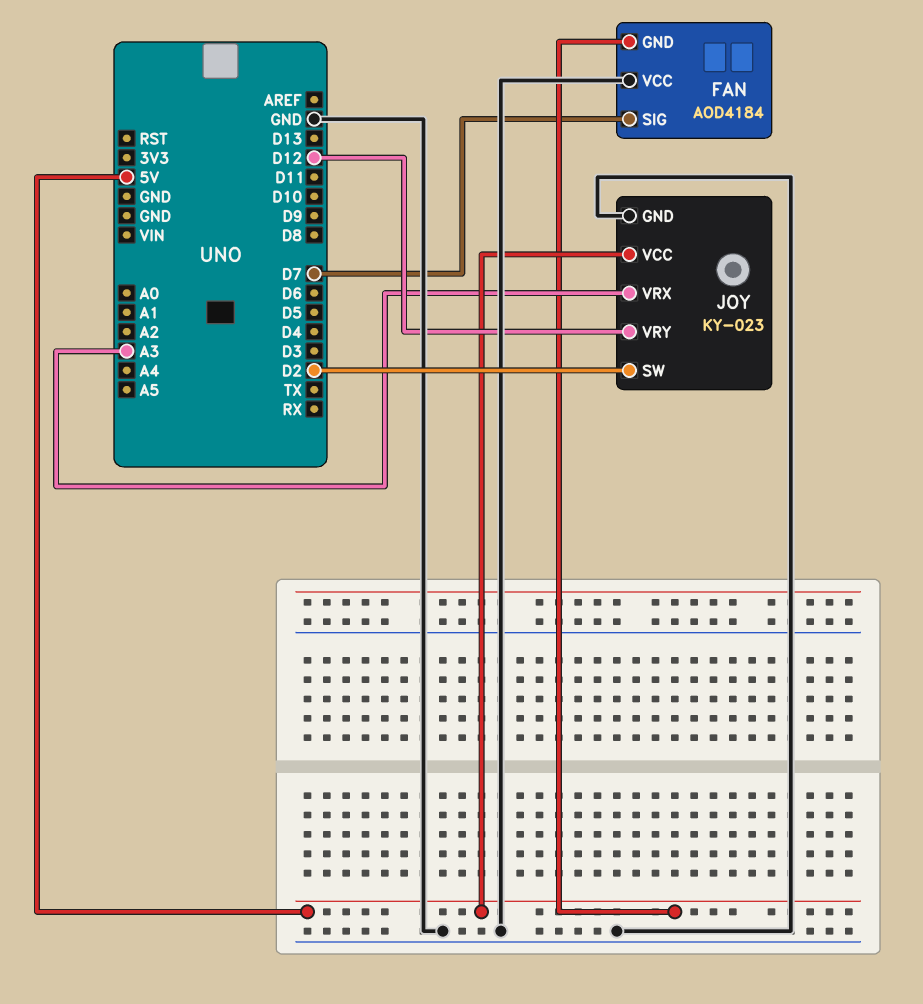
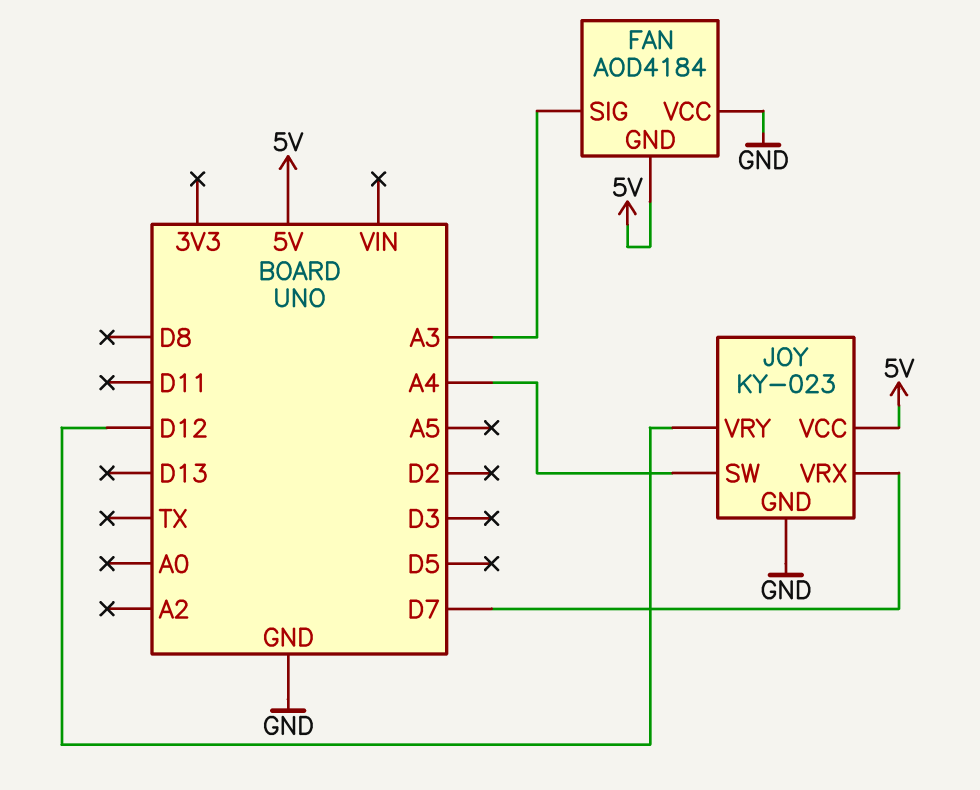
FAN pin SIG: D7 -> A3
JOY pin SW: D2 -> A4
JOY pin VRX: A3 -> D7

